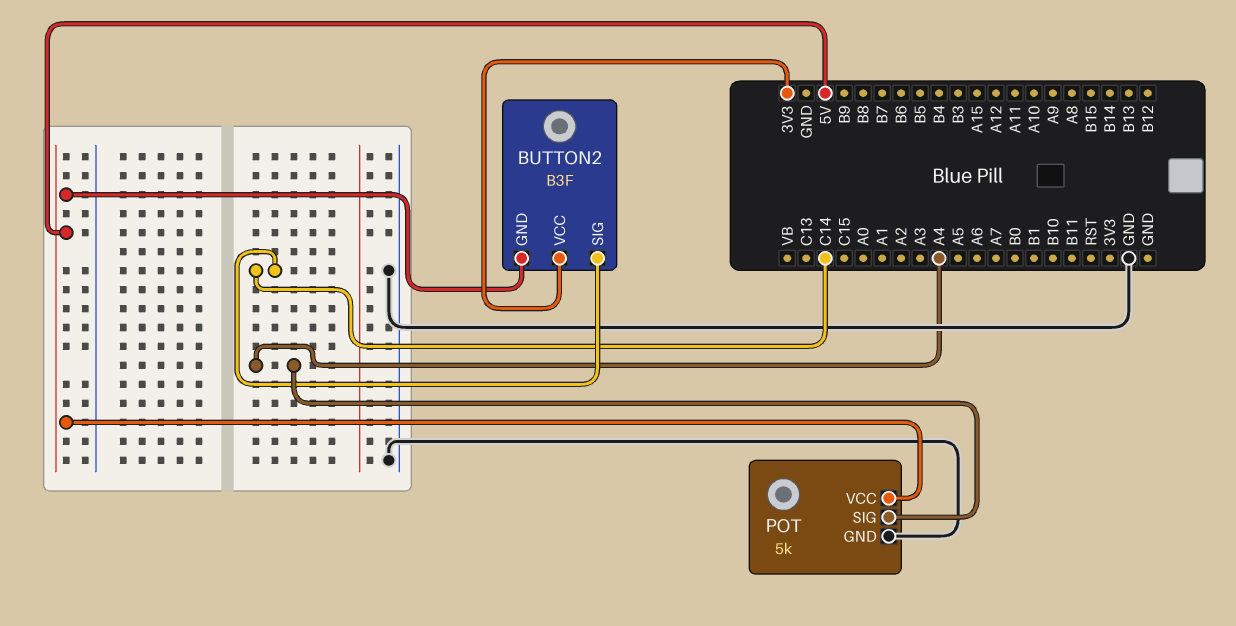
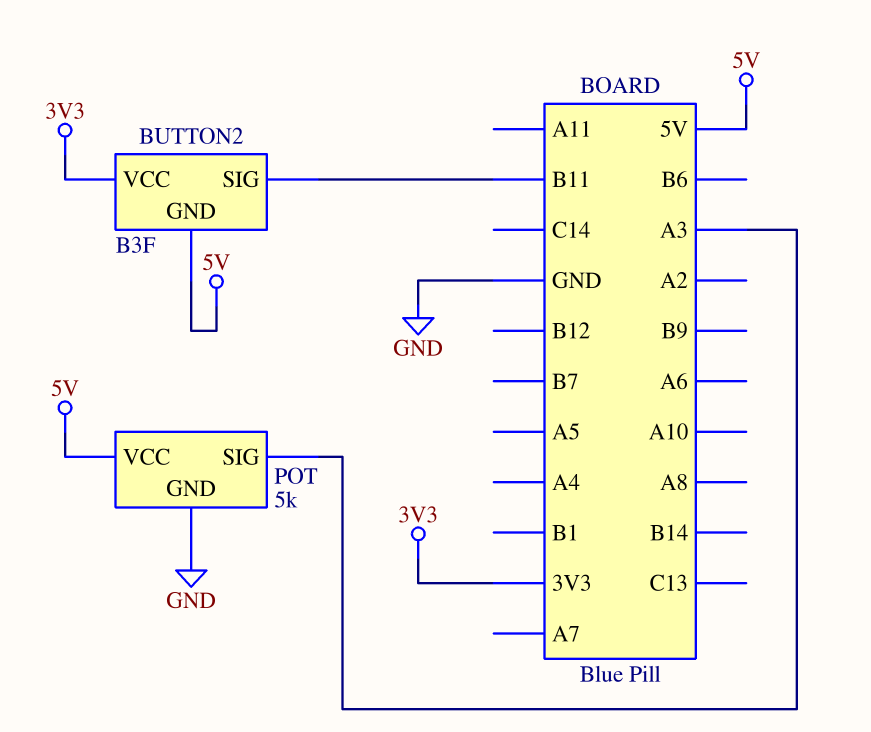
BUTTON2 pin SIG: C14 -> B11
POT pin SIG: A4 -> A3

